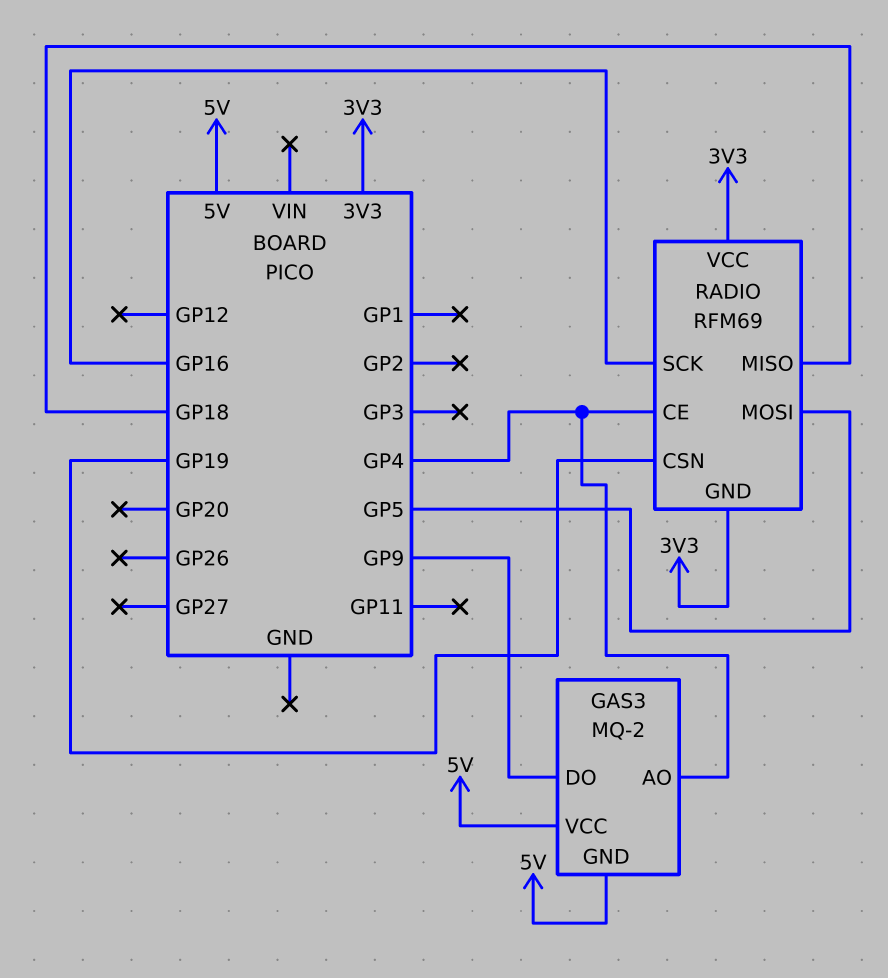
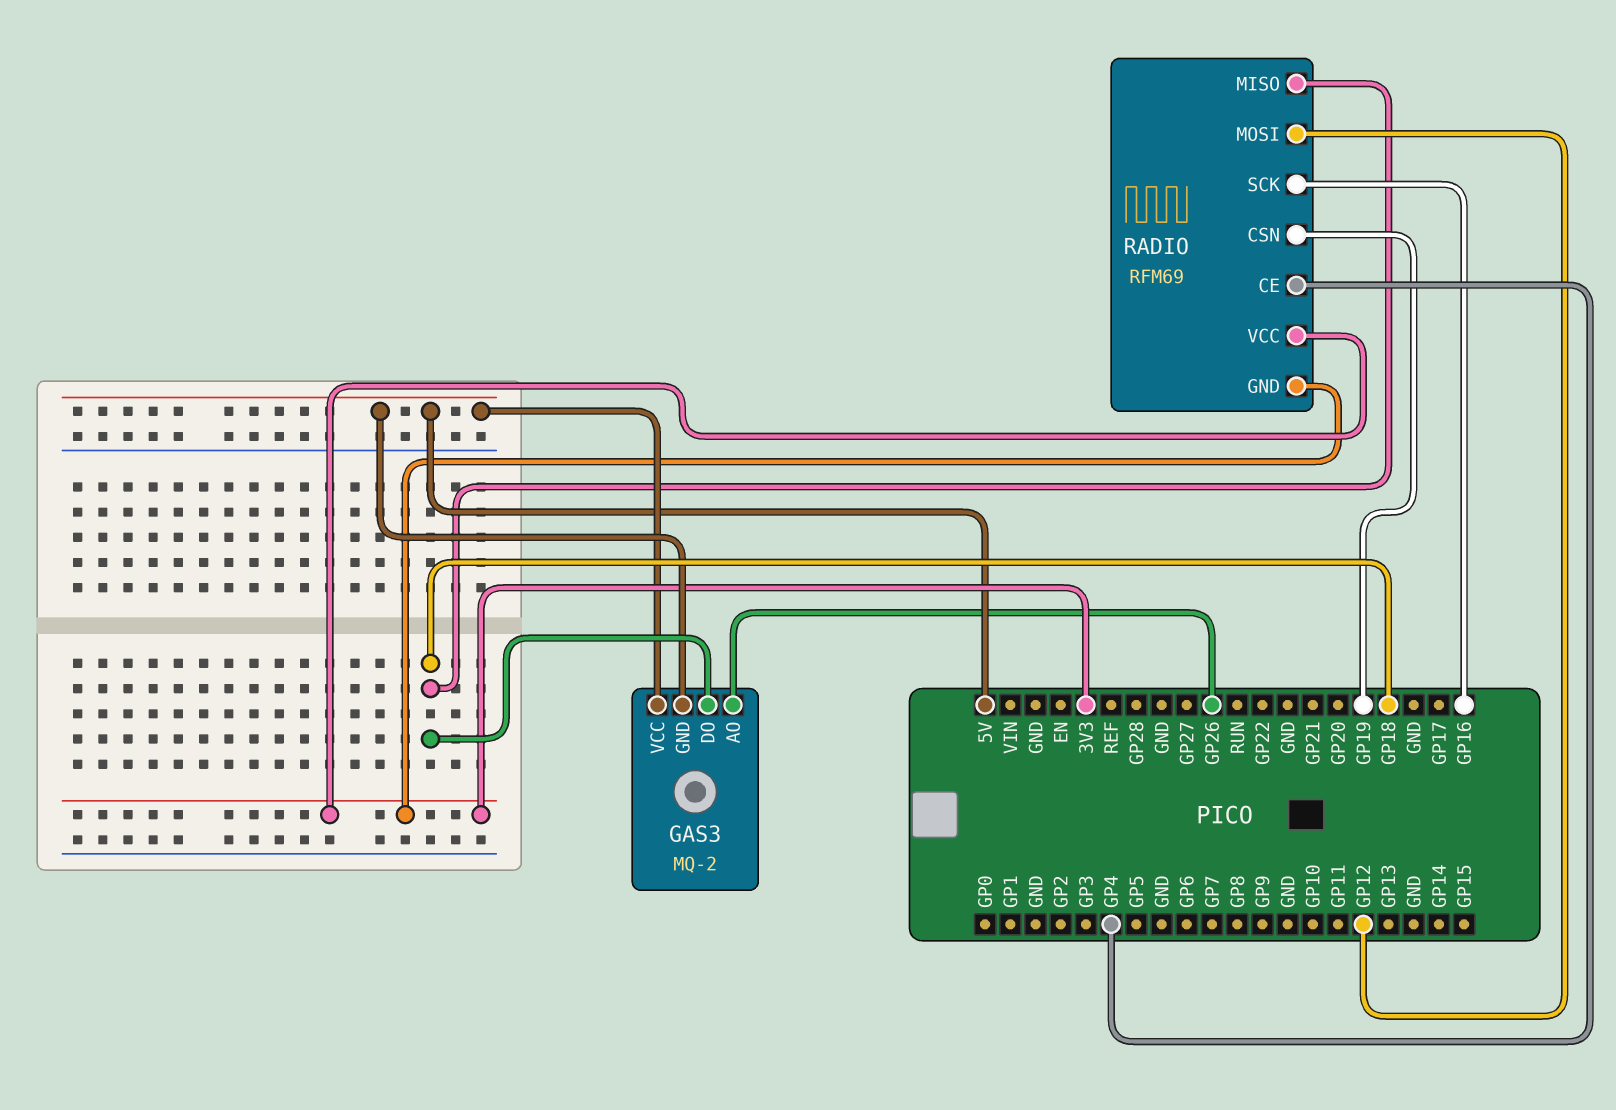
GAS3 pin AO: GP4 -> GP26
GAS3 pin DO: GP9 -> GP18
RADIO pin MOSI: GP5 -> GP12

